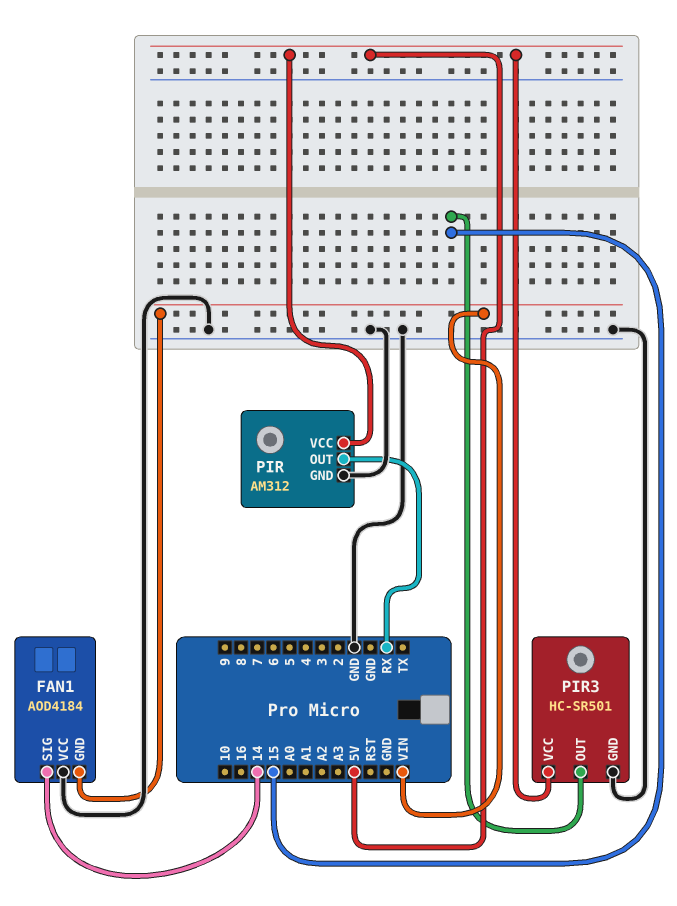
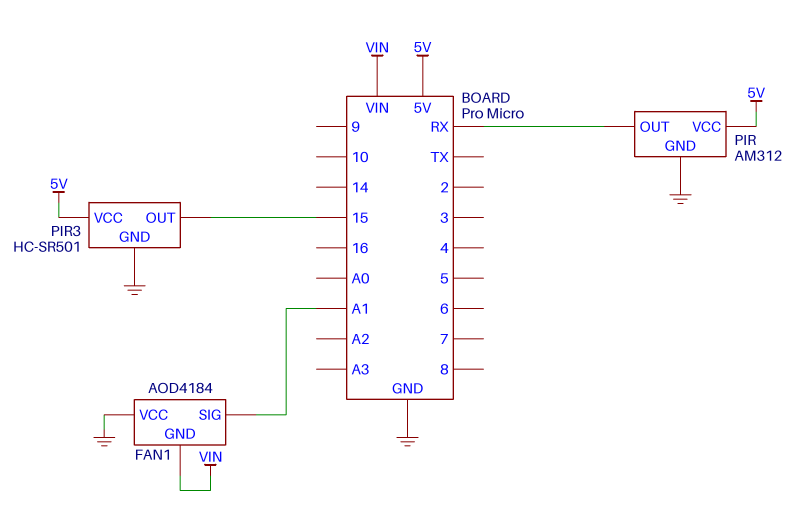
FAN1 pin SIG: 14 -> A1

